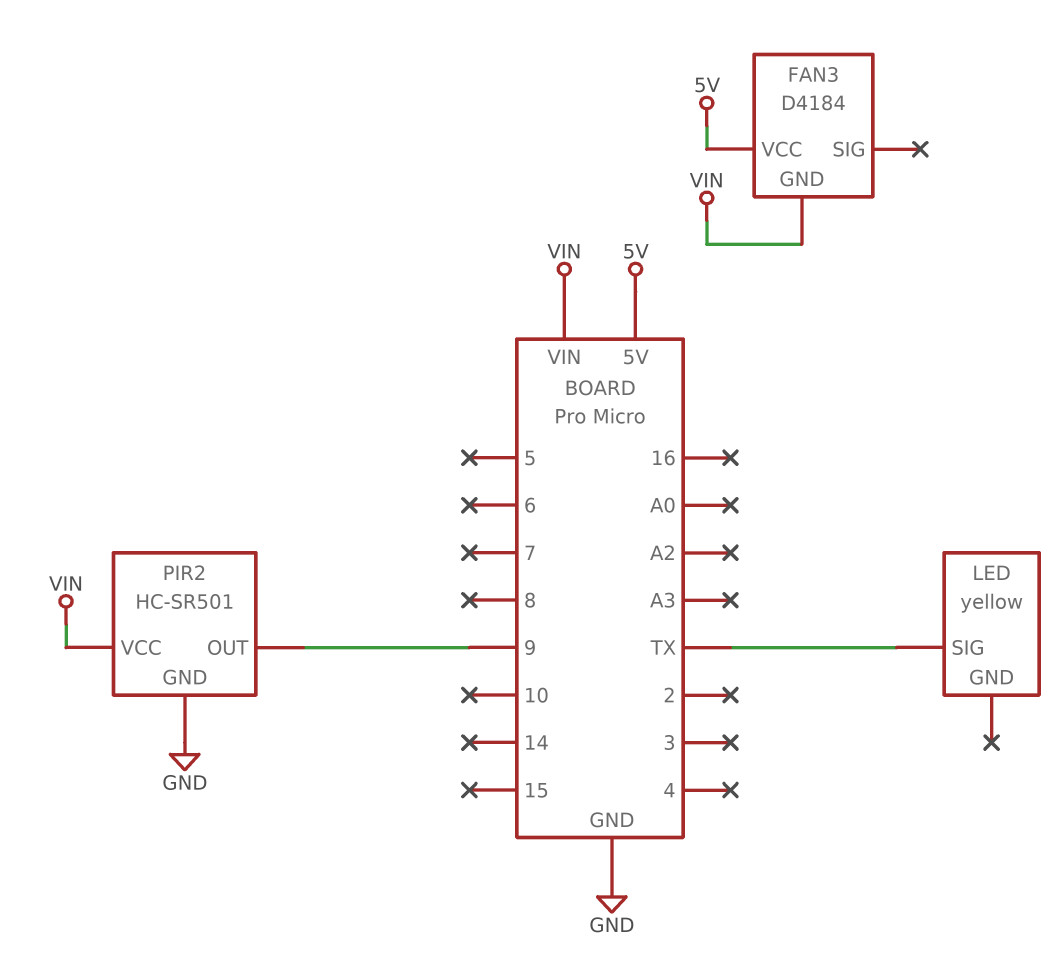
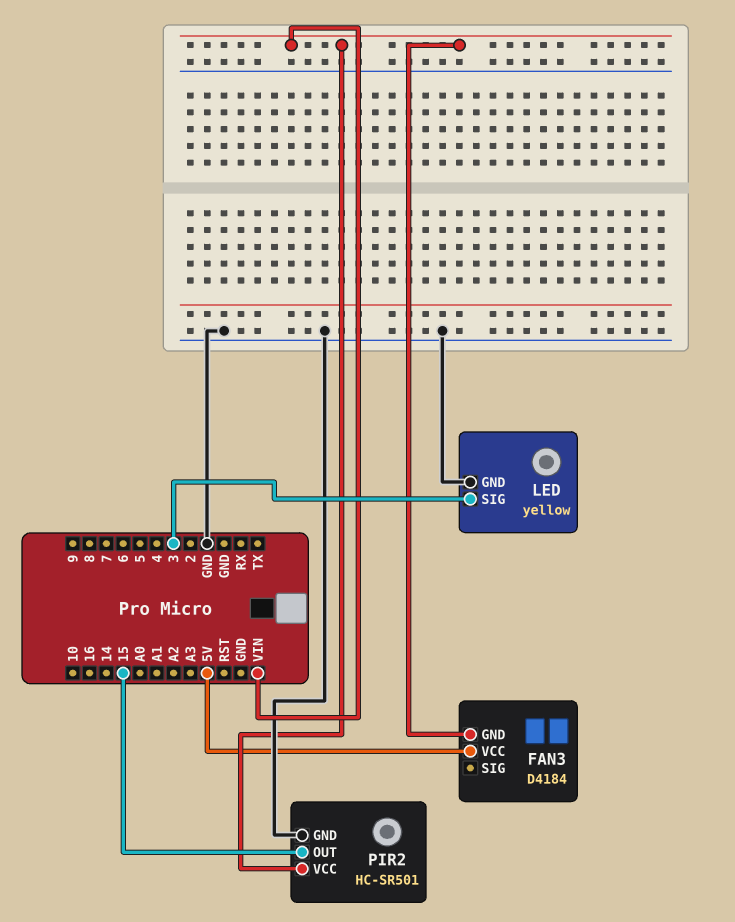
LED pin GND: none -> GND
LED pin SIG: TX -> 3
PIR2 pin OUT: 9 -> 15

